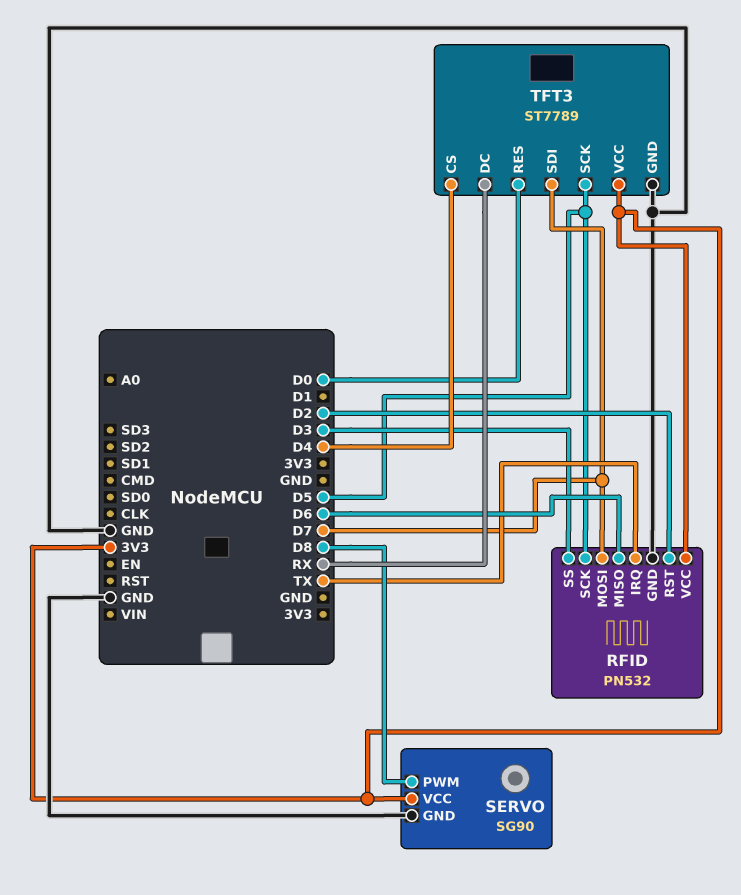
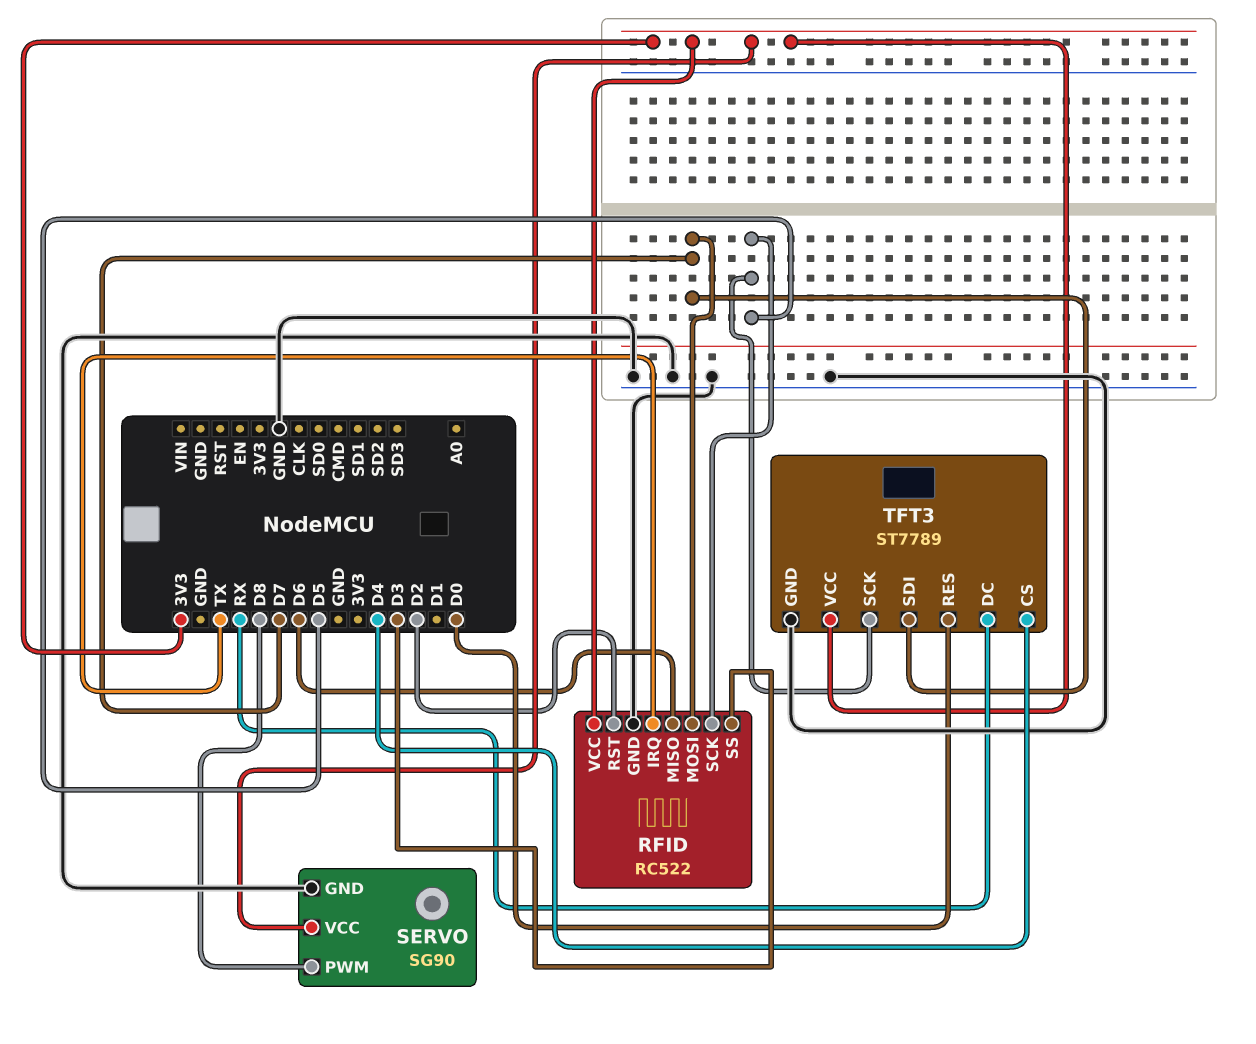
RFID: PN532 -> RC522

